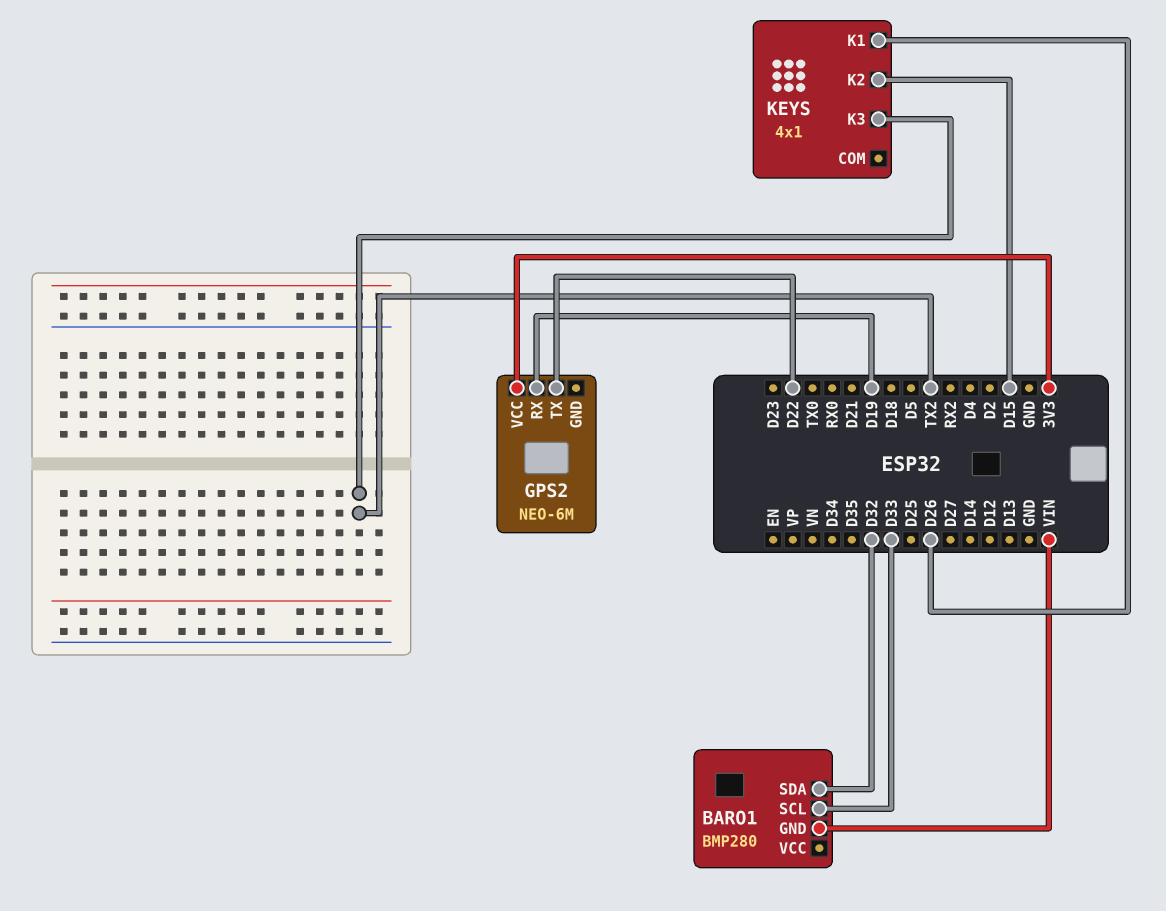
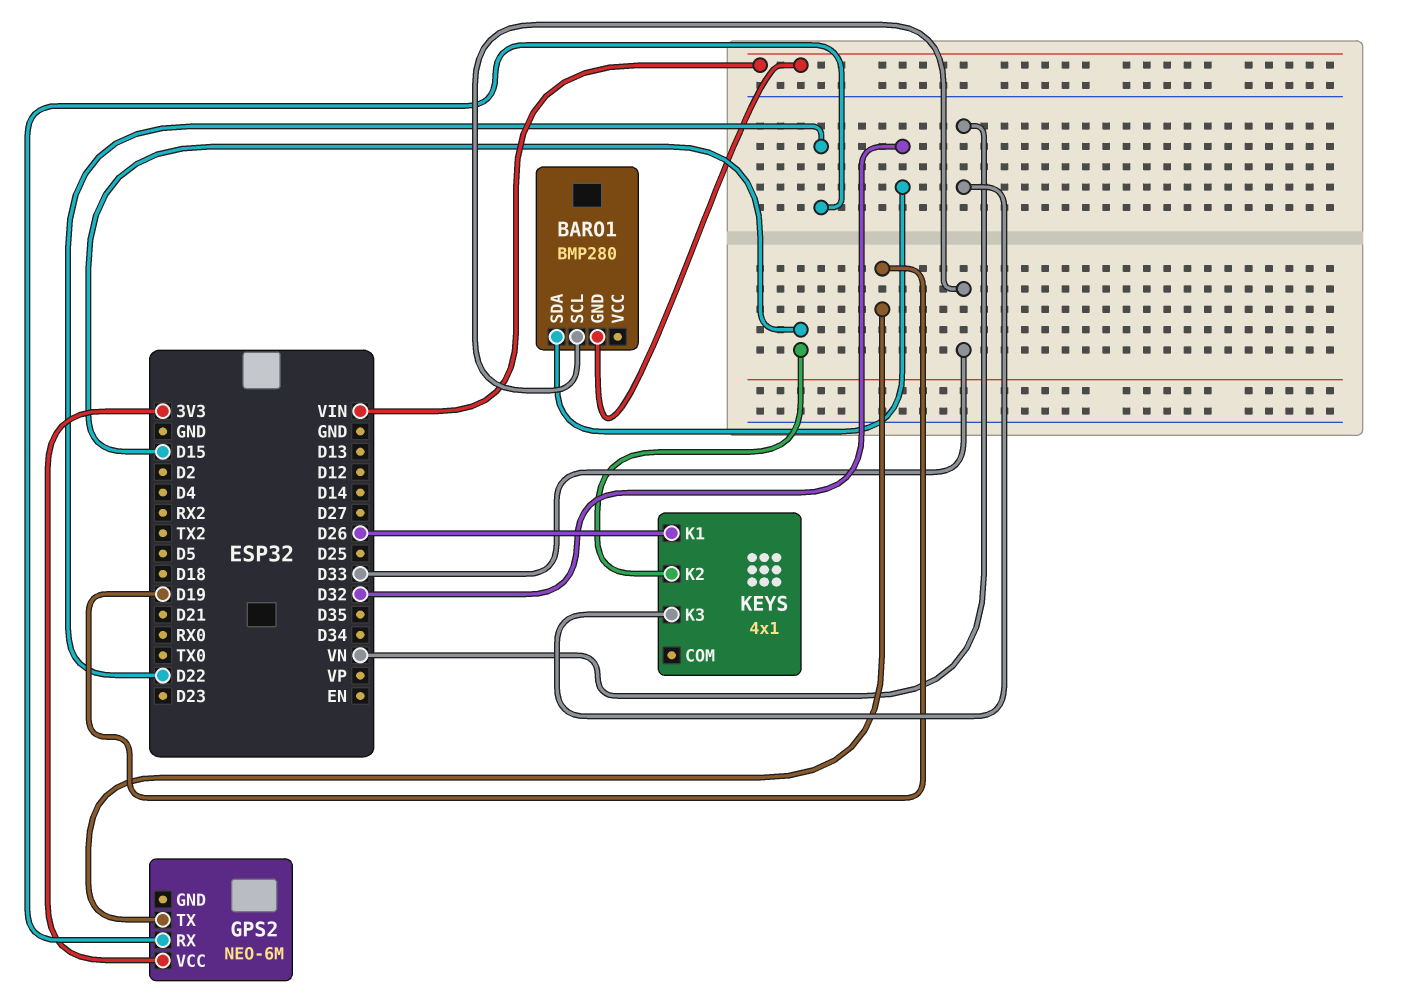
GPS2 pin RX: D19 -> D22
GPS2 pin TX: D22 -> D19
KEYS pin K3: TX2 -> VN

